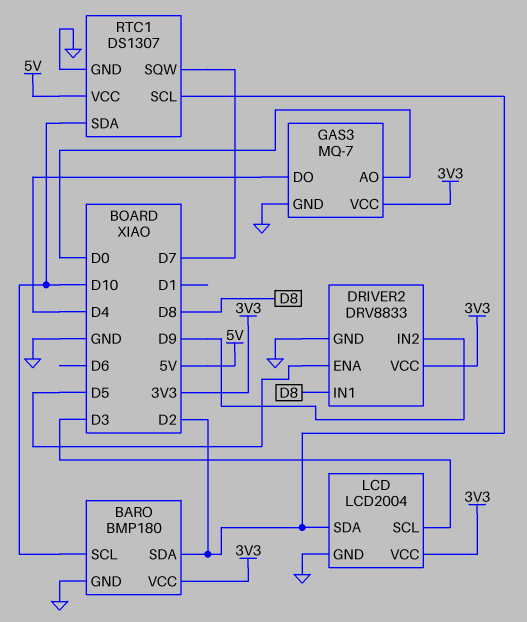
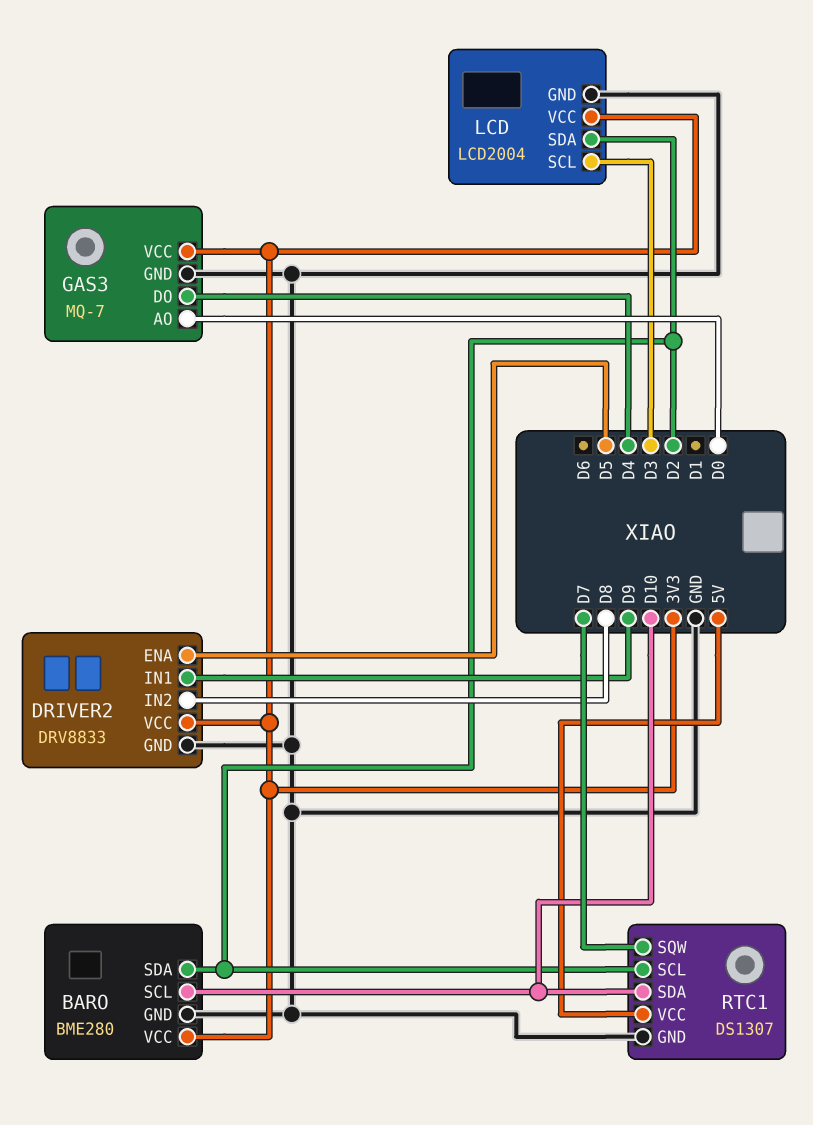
BARO: BMP180 -> BME280
DRIVER2 pin IN1: D8 -> D9
DRIVER2 pin IN2: D9 -> D8

